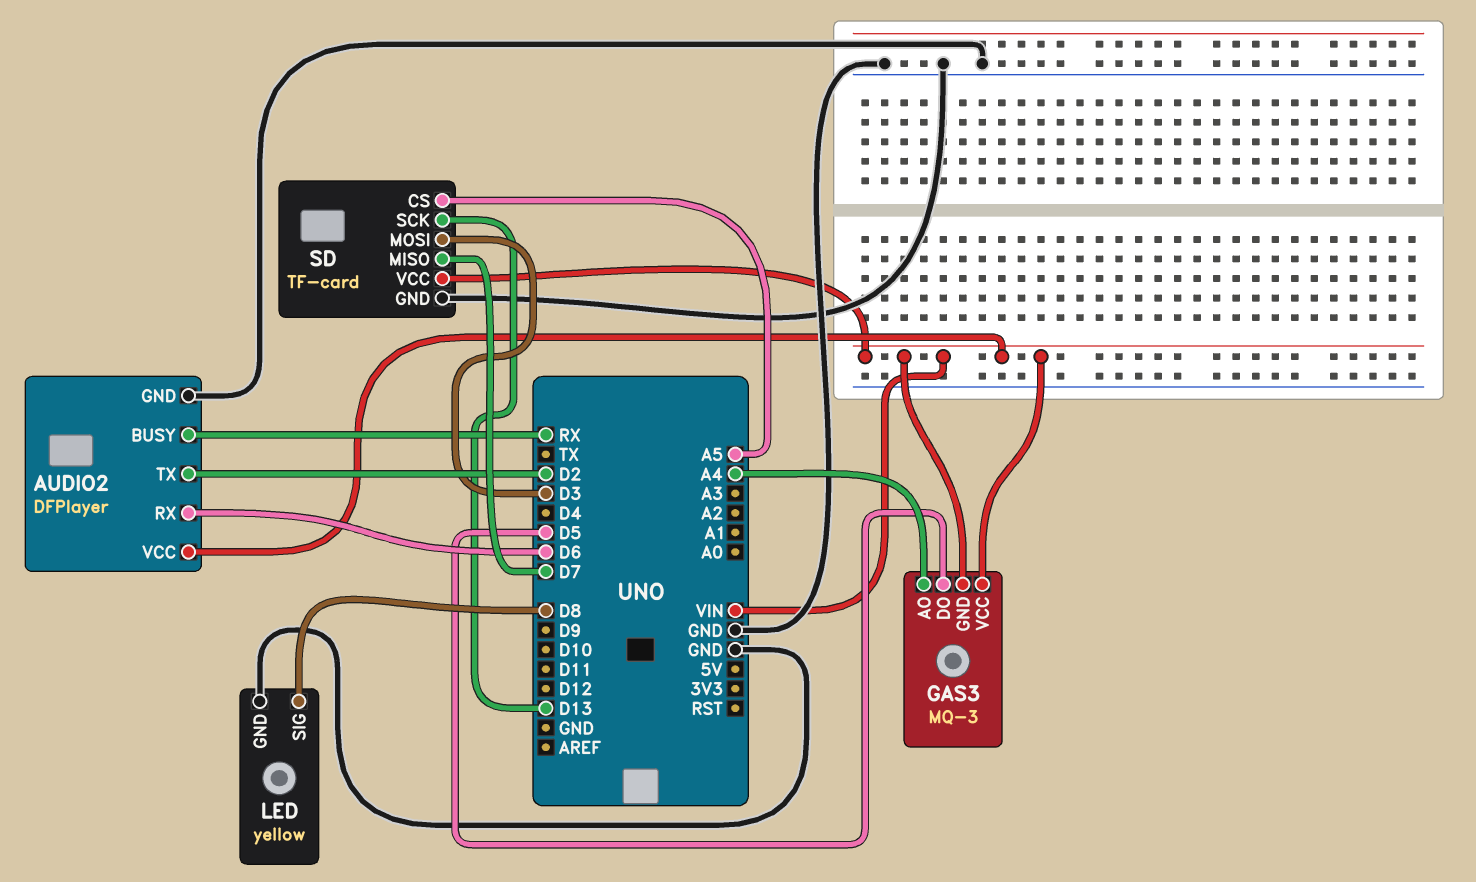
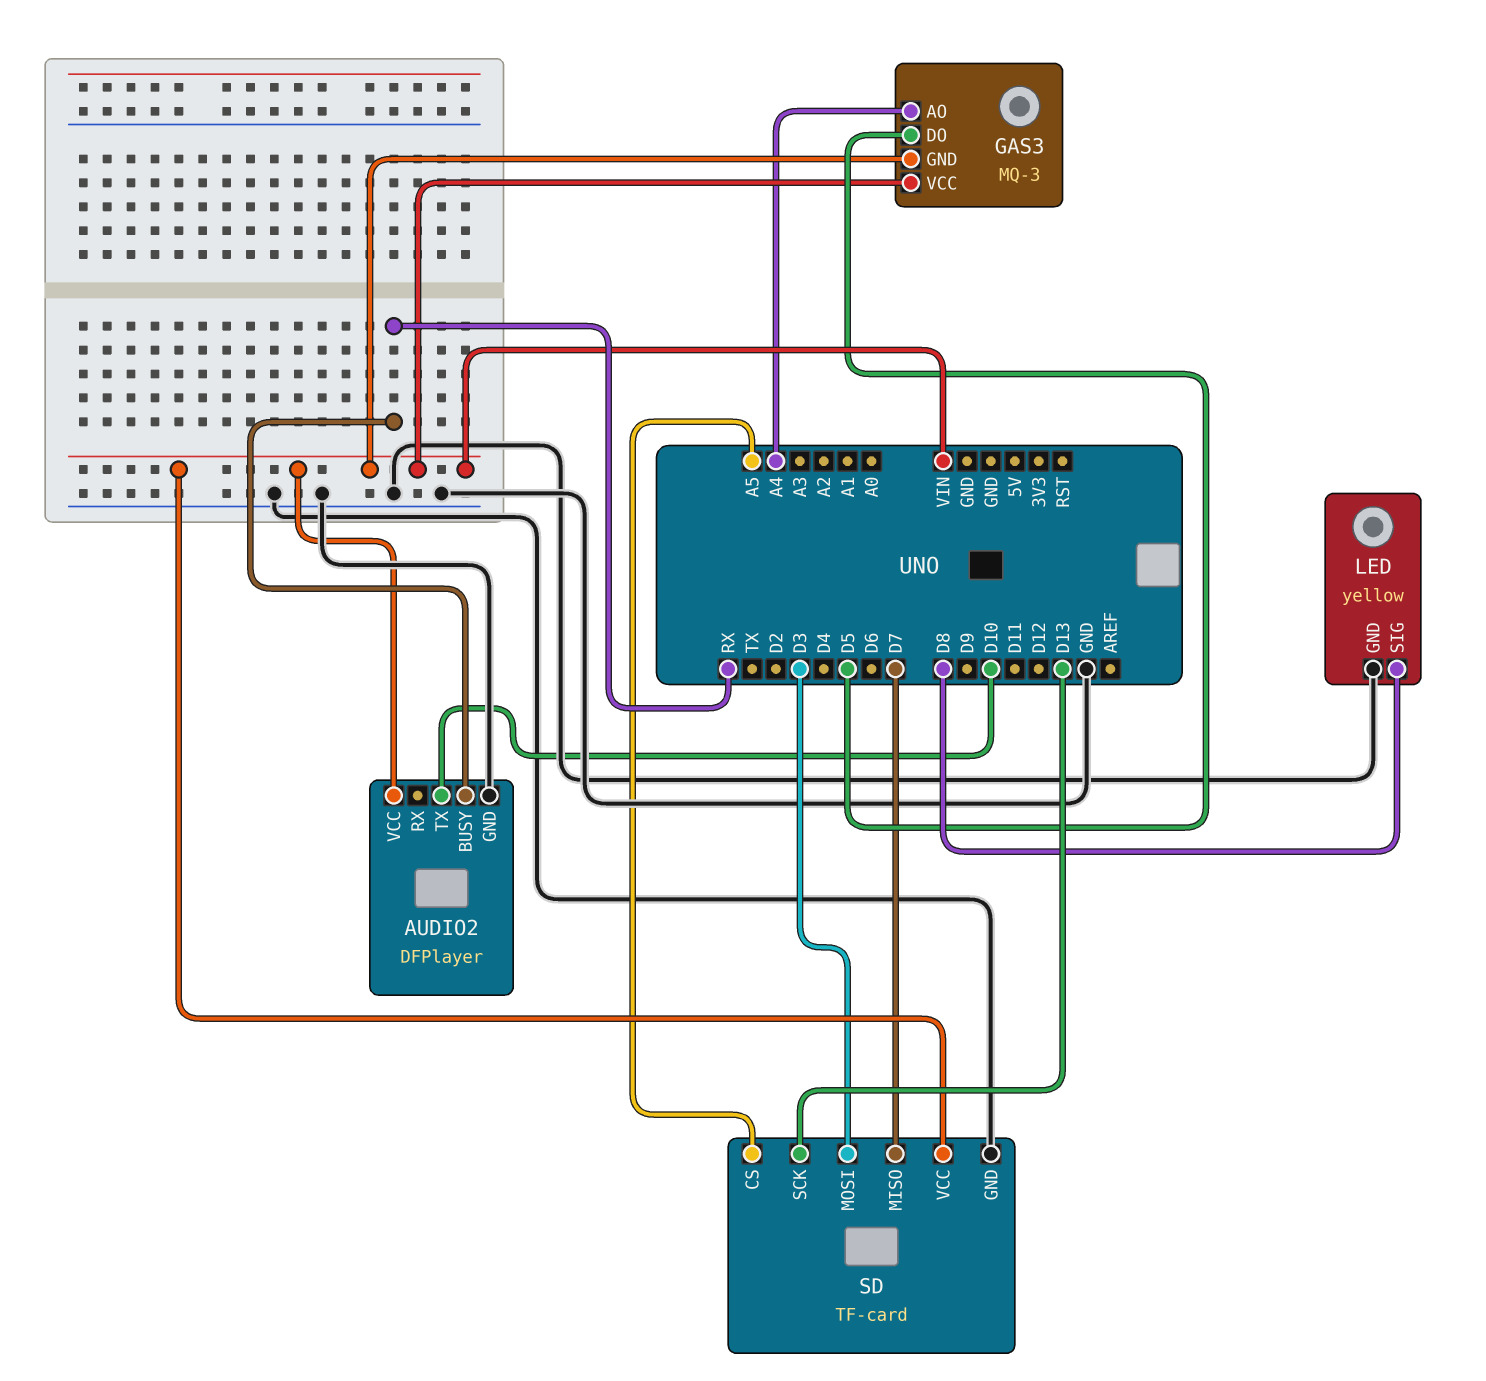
AUDIO2 pin RX: D6 -> none
AUDIO2 pin TX: D2 -> D10

